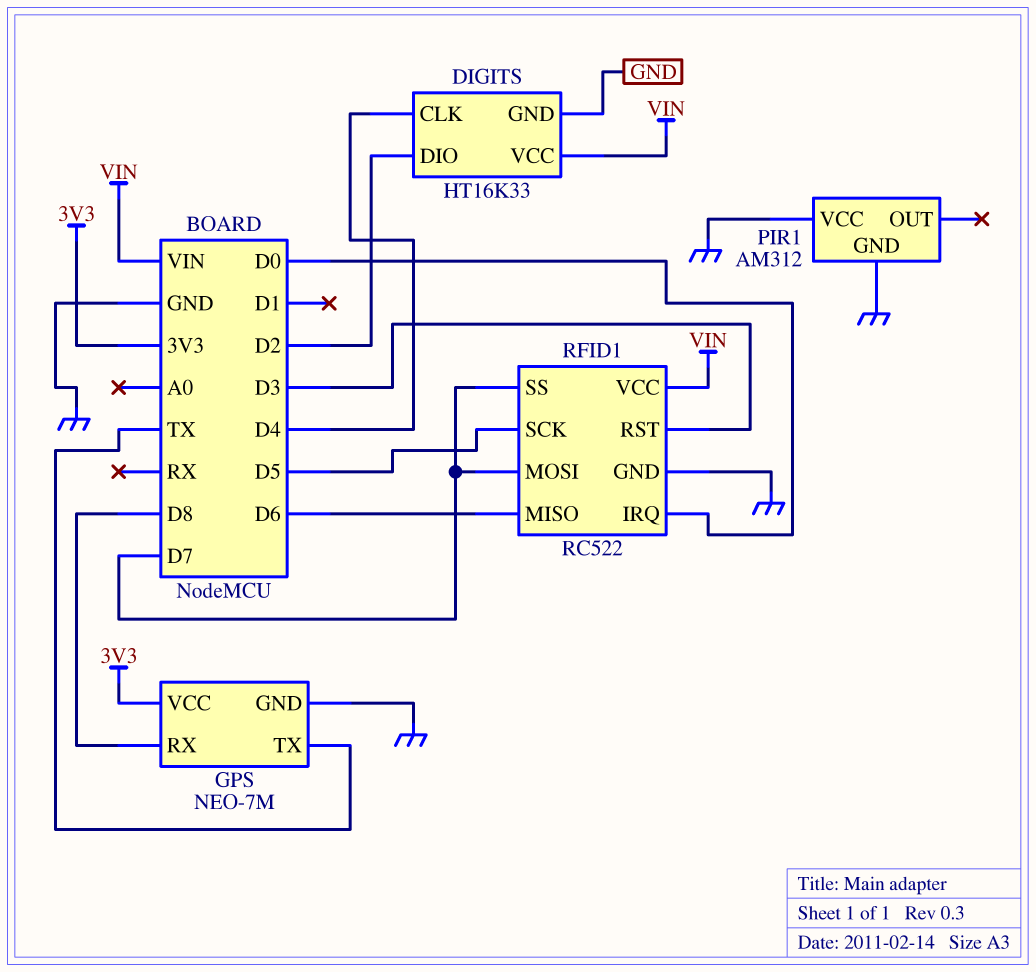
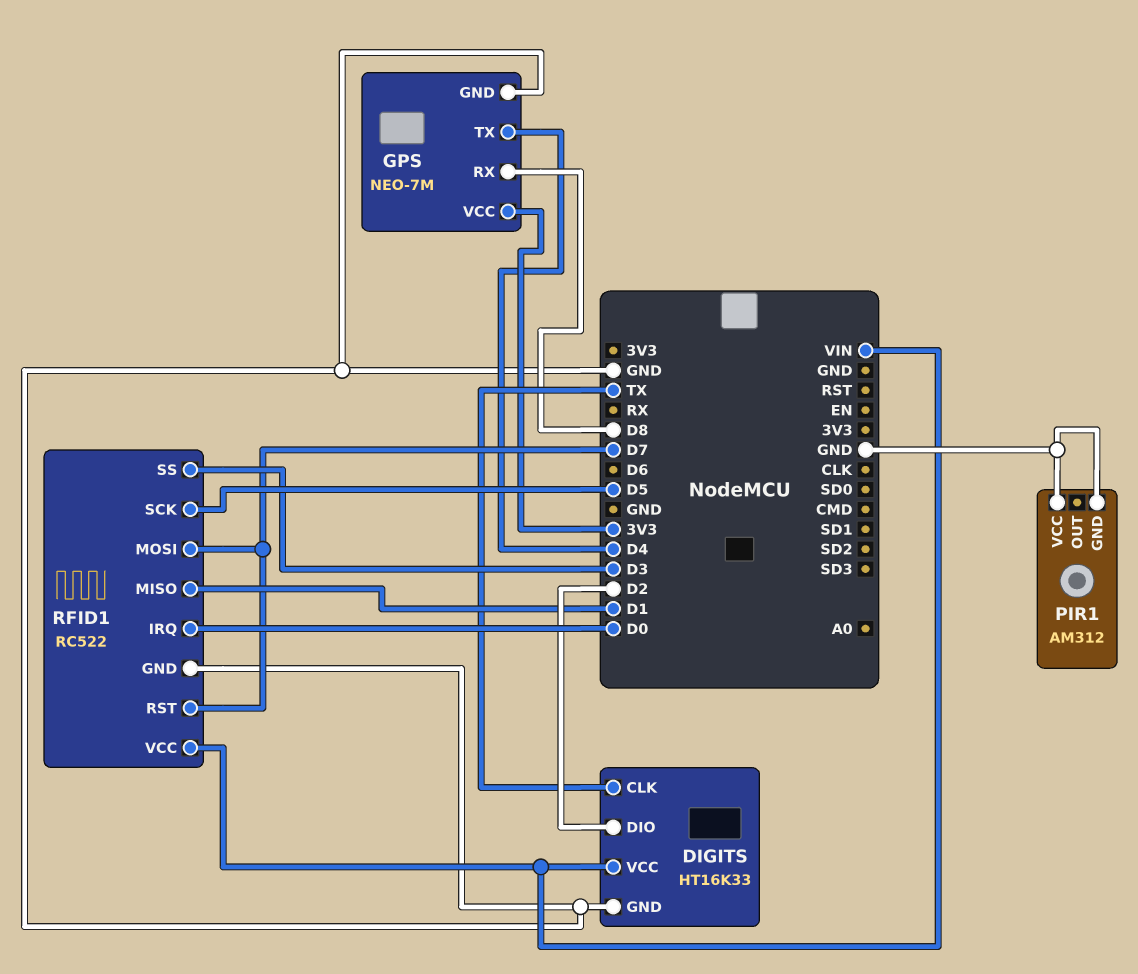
DIGITS pin CLK: D4 -> TX
GPS pin TX: TX -> D4
RFID1 pin MISO: D6 -> D1
RFID1 pin RST: D3 -> D7
RFID1 pin SS: D7 -> D3

